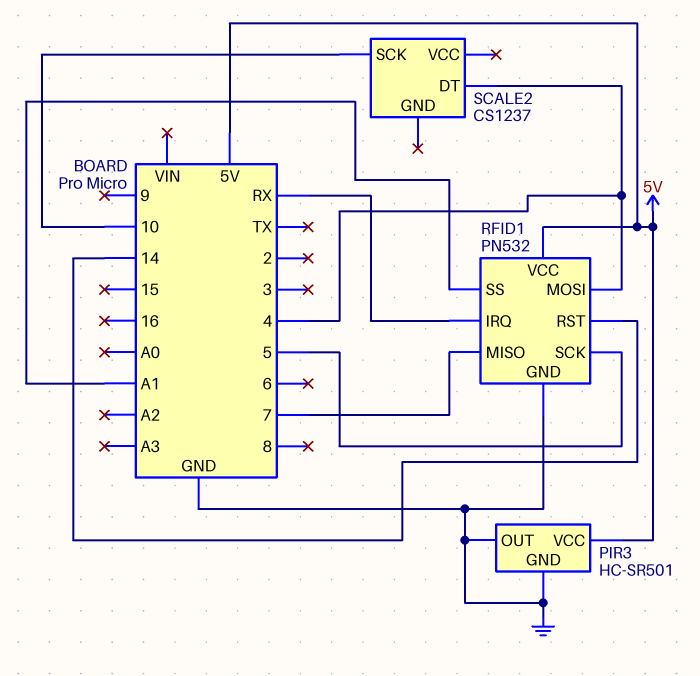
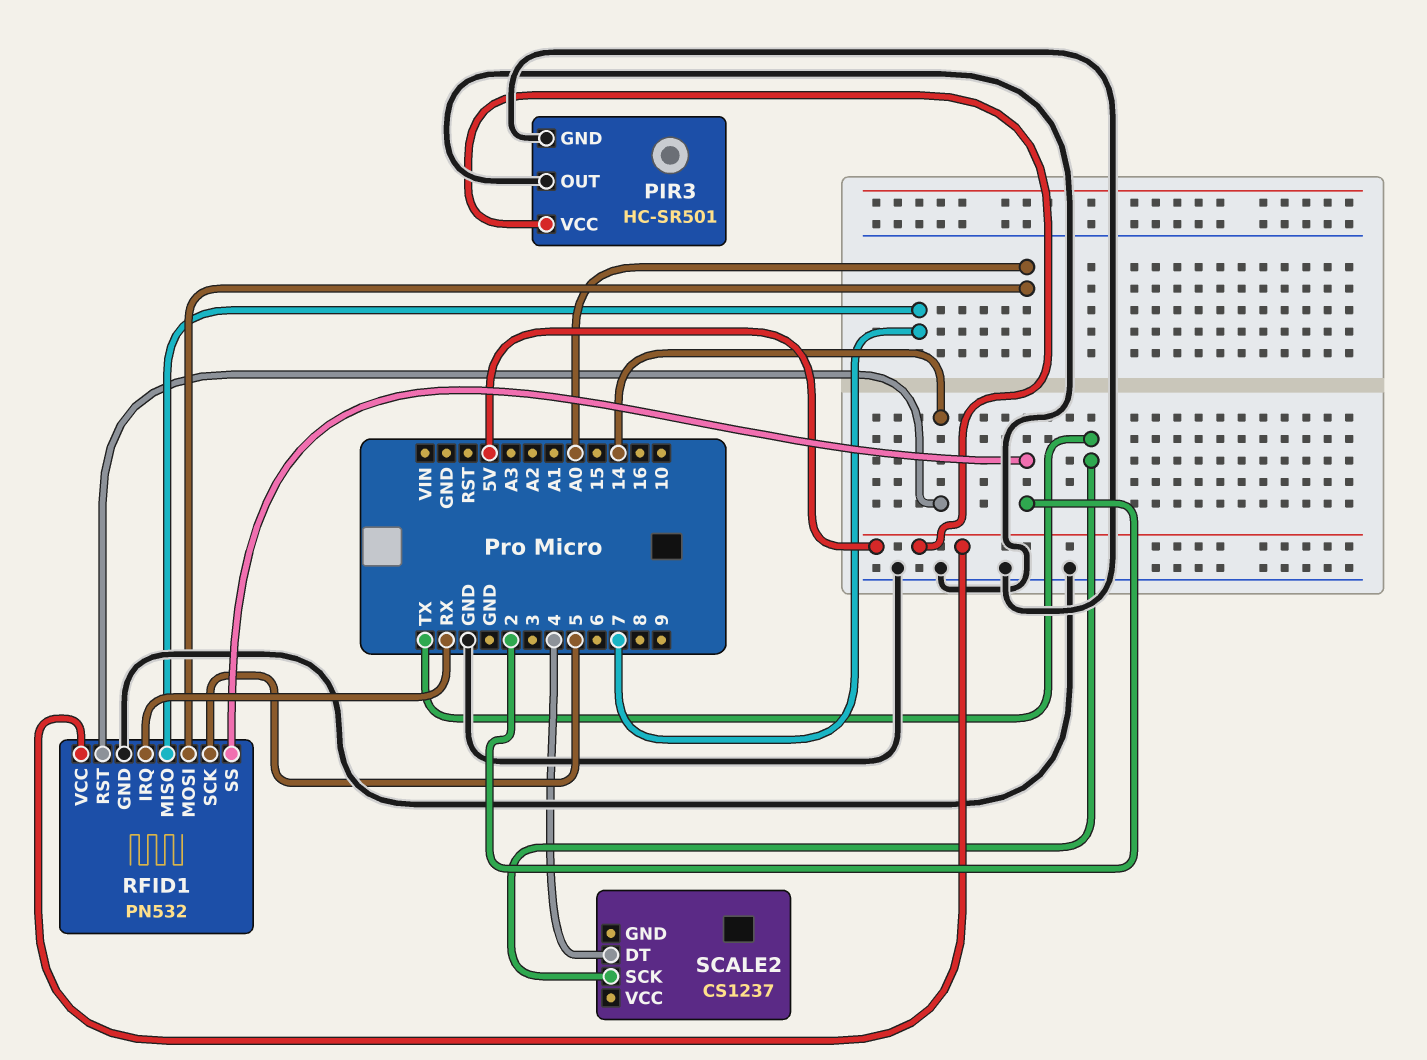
RFID1 pin MOSI: 4 -> A0
RFID1 pin SS: A1 -> 2
SCALE2 pin SCK: 10 -> TX

